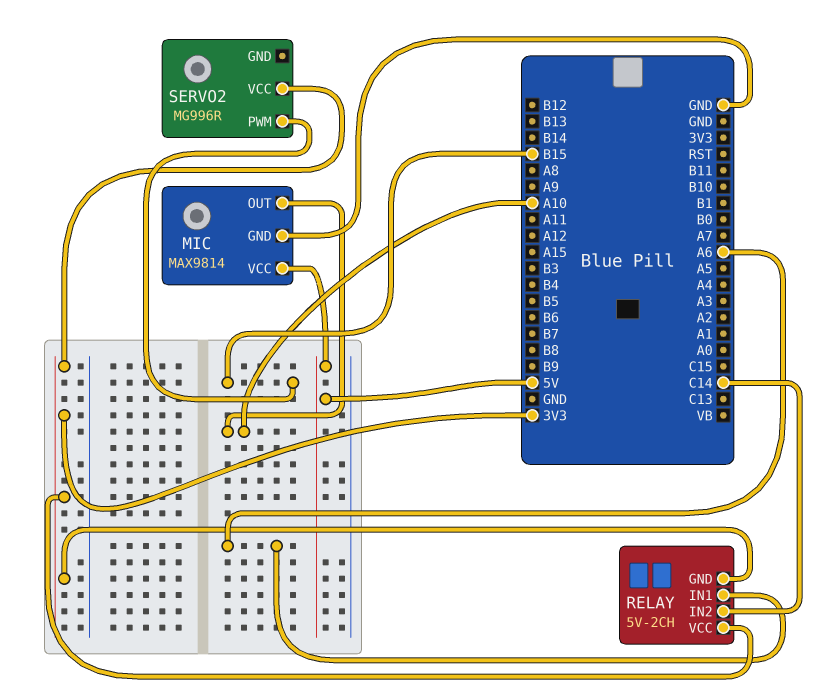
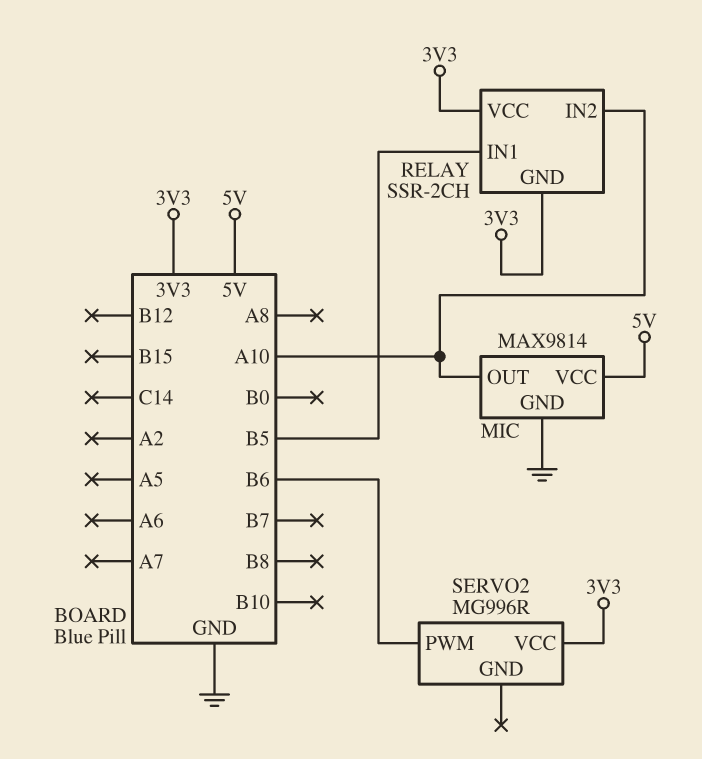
RELAY: 5V-2CH -> SSR-2CH
RELAY pin IN1: A6 -> B5
RELAY pin IN2: C14 -> A10
SERVO2 pin PWM: B15 -> B6

